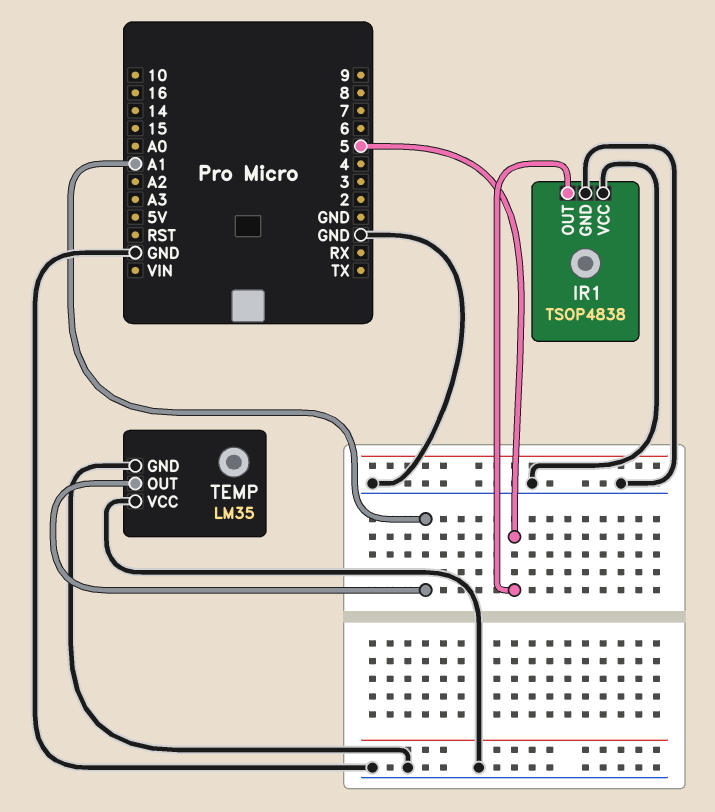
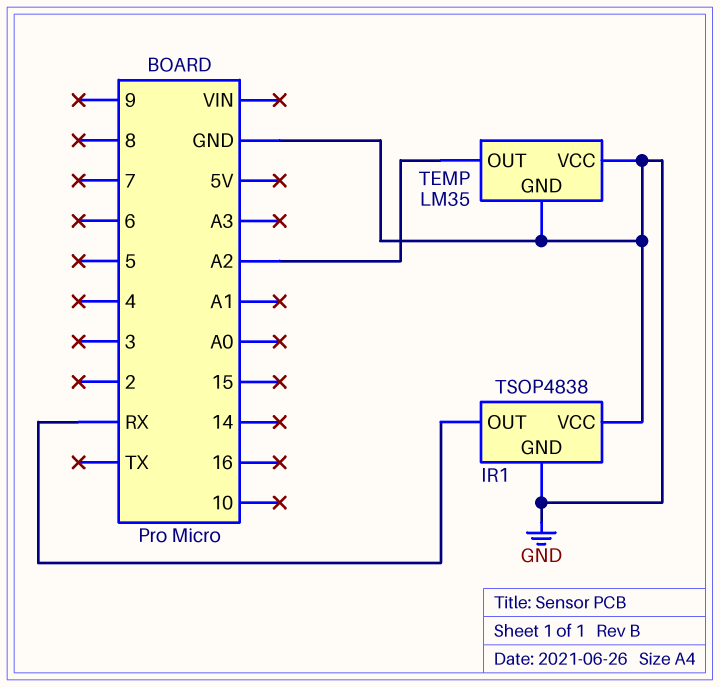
IR1 pin OUT: 5 -> RX
TEMP pin OUT: A1 -> A2

